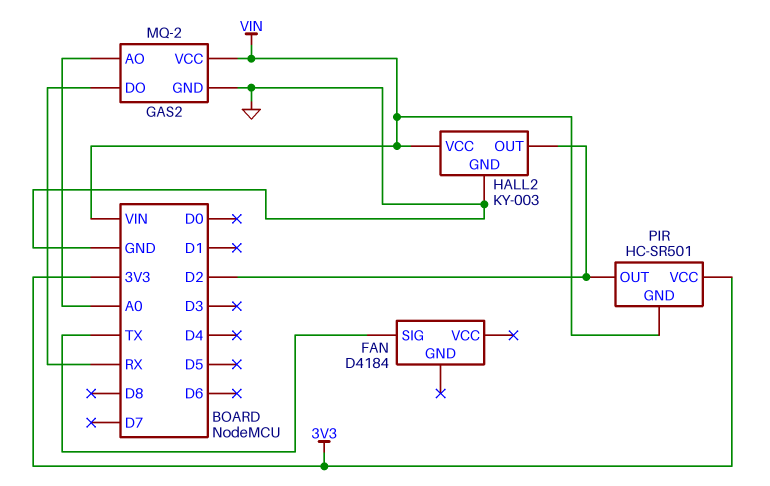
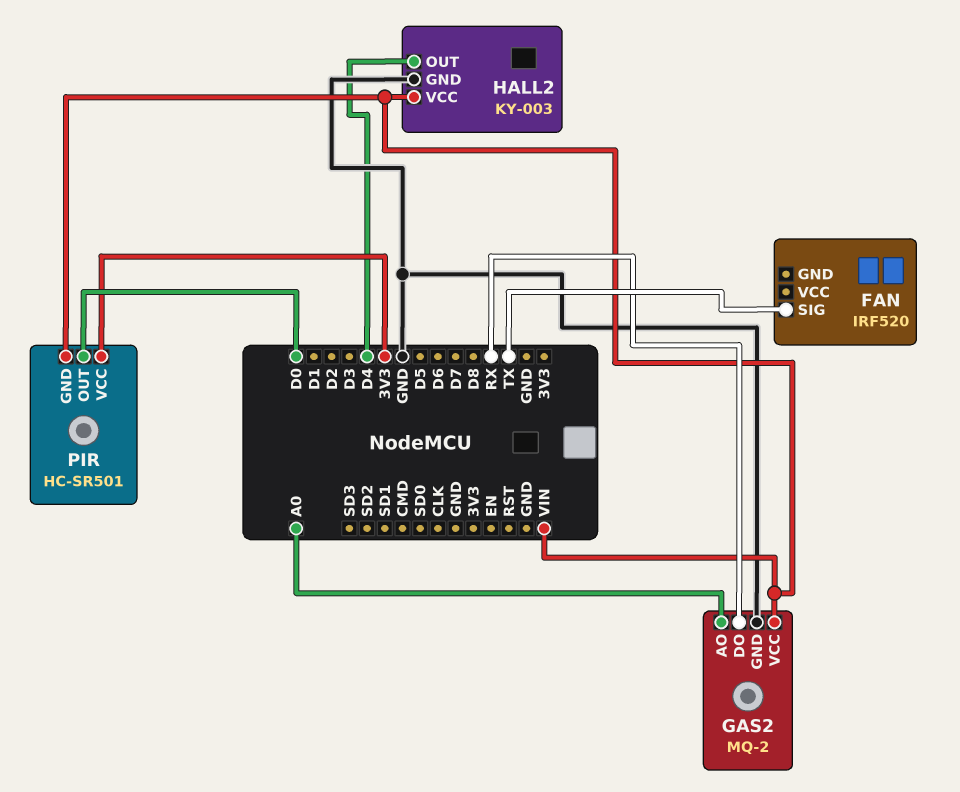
FAN: D4184 -> IRF520
HALL2 pin OUT: D2 -> D4
PIR pin OUT: D2 -> D0

